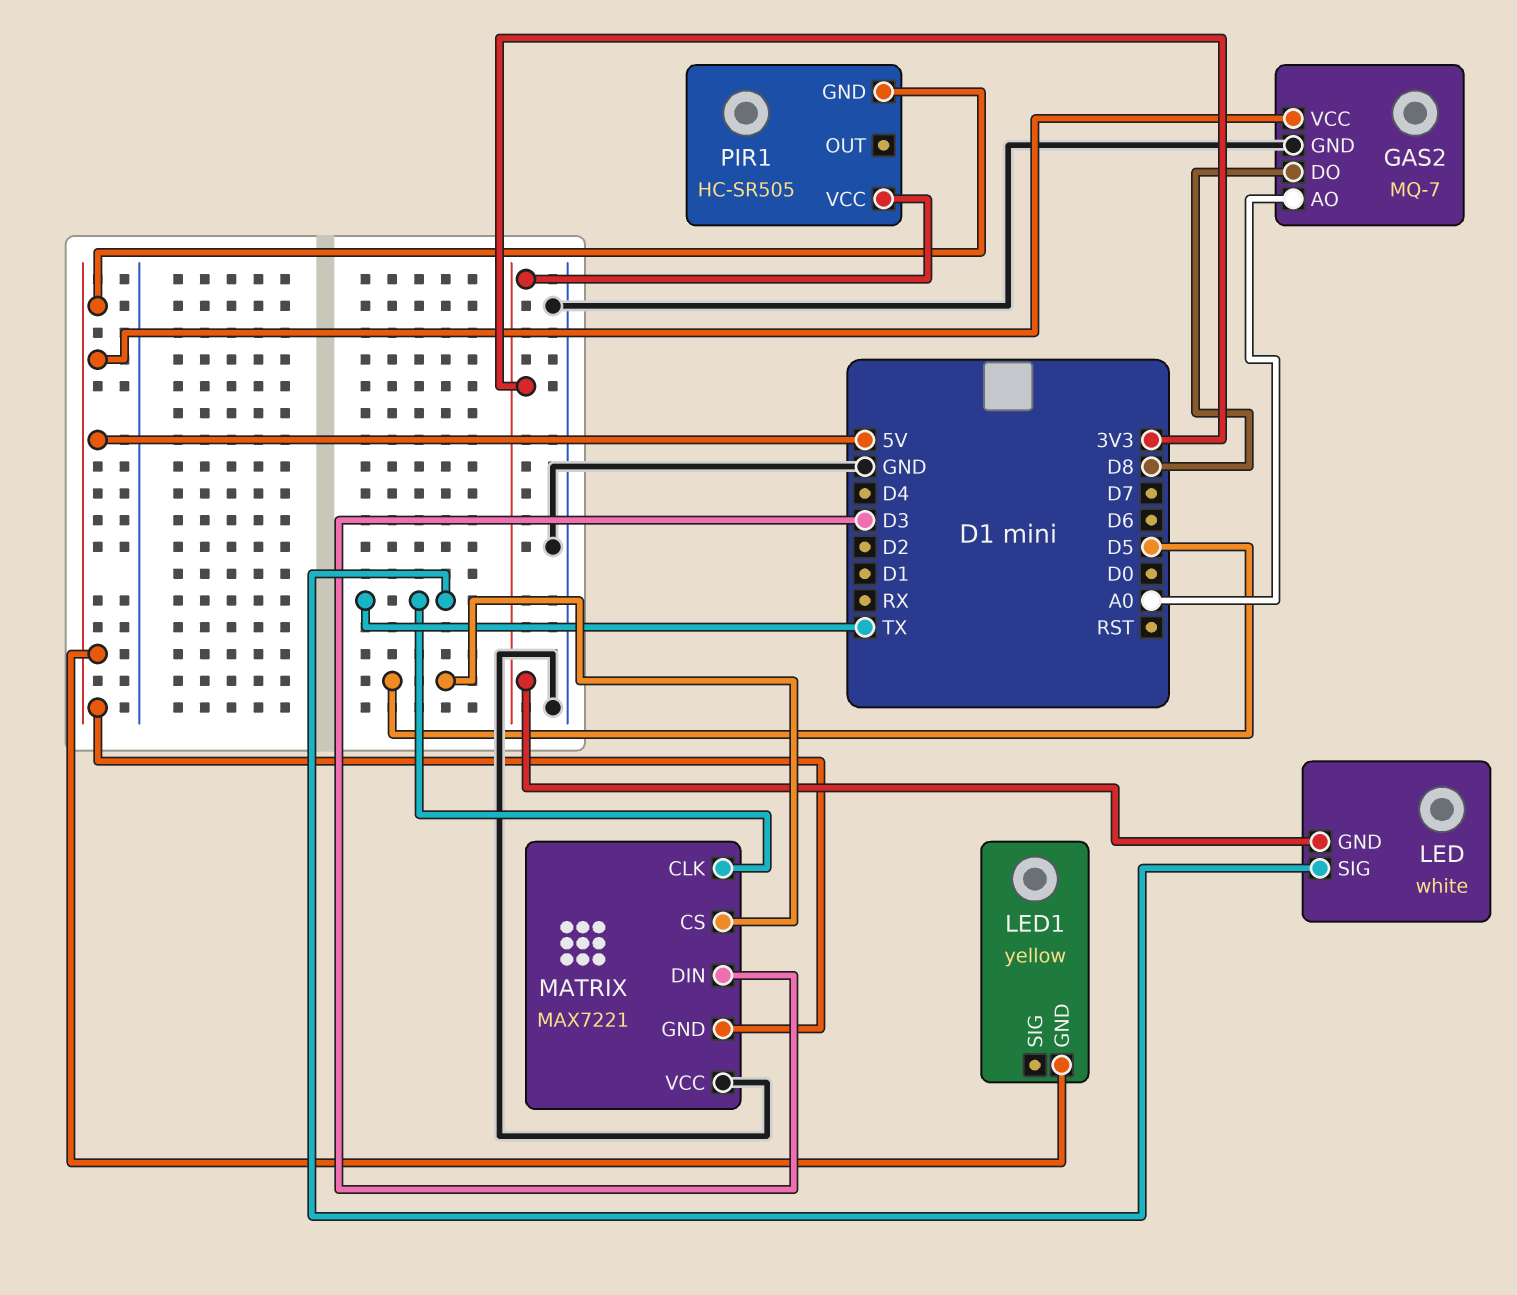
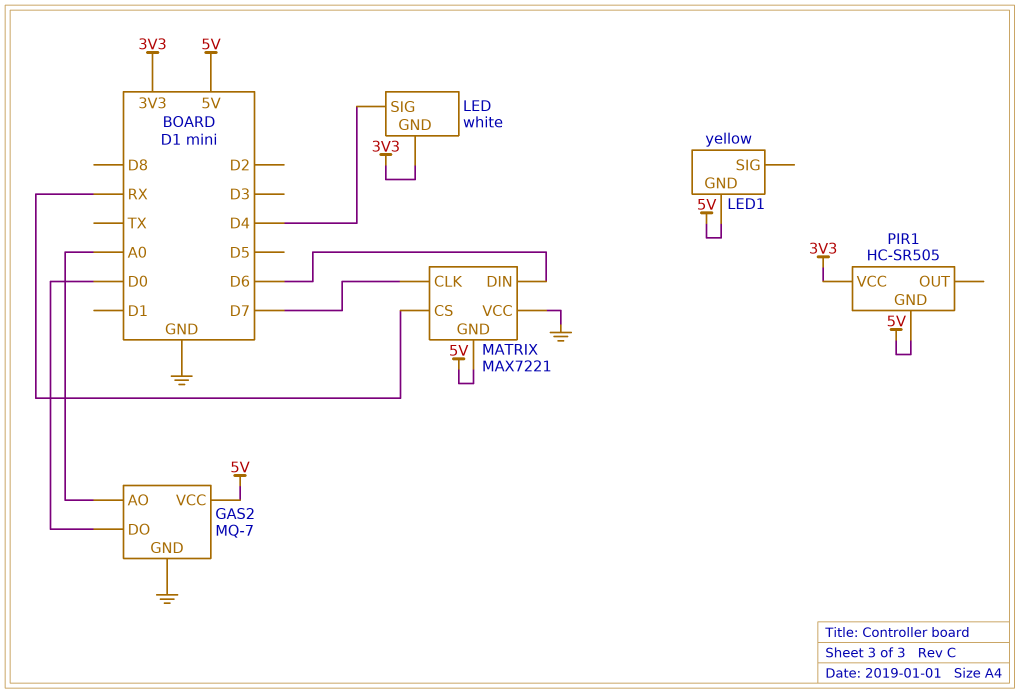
GAS2 pin DO: D8 -> D0
LED pin SIG: TX -> D4
MATRIX pin CLK: TX -> D7
MATRIX pin CS: D5 -> RX
MATRIX pin DIN: D3 -> D6

